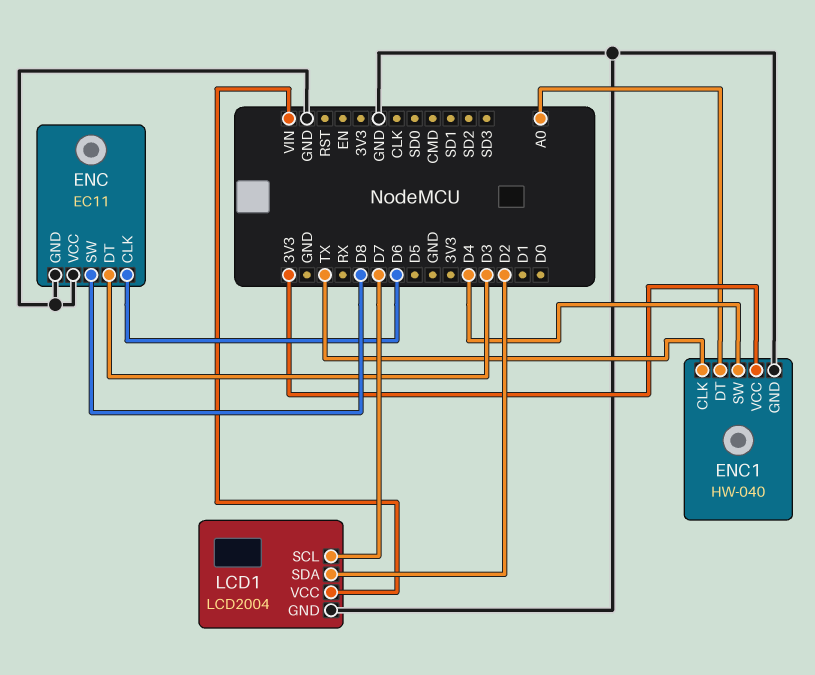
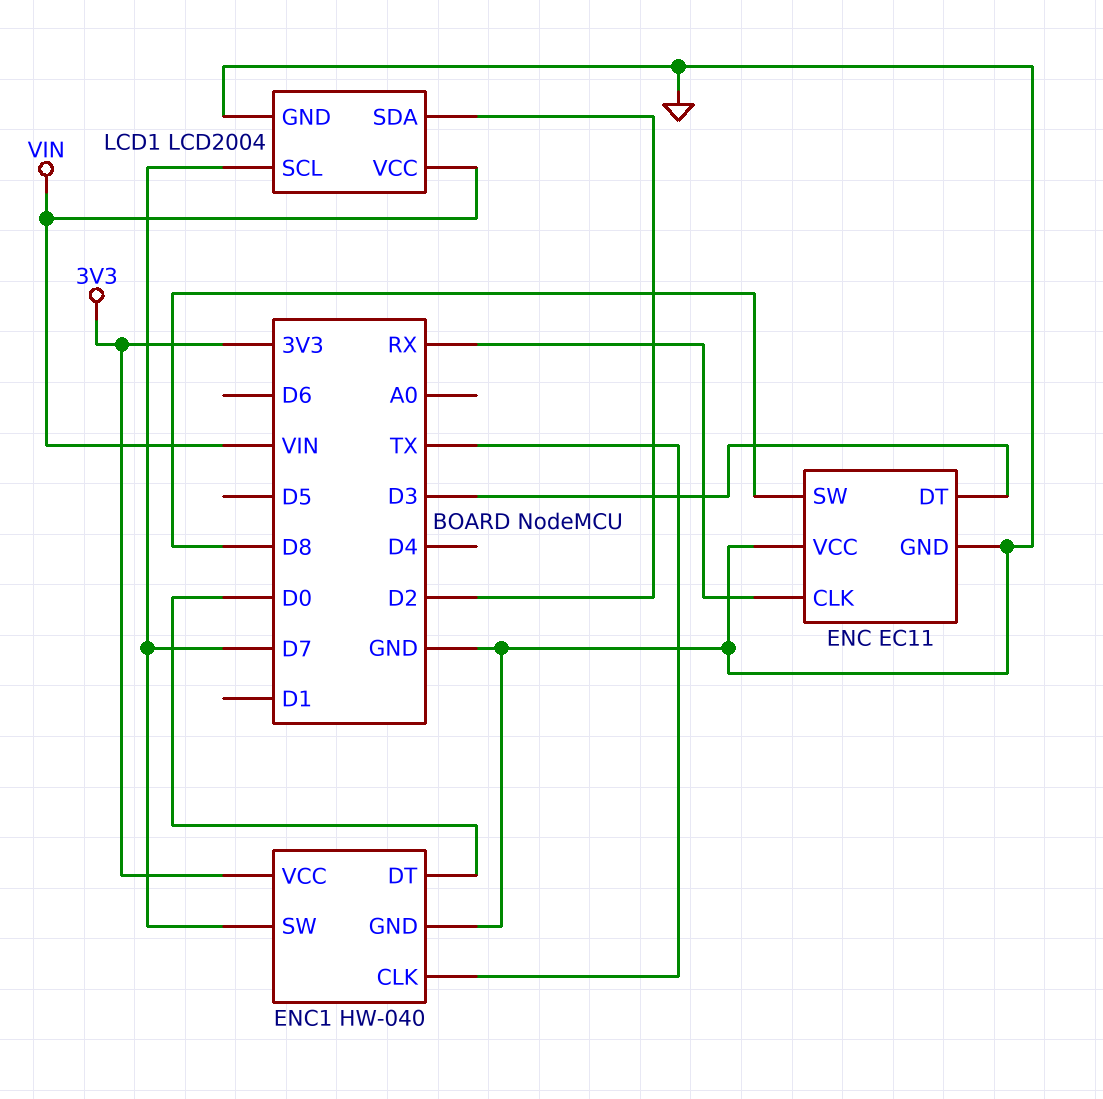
ENC pin CLK: D6 -> RX
ENC1 pin DT: A0 -> D0
ENC1 pin SW: D4 -> D7

